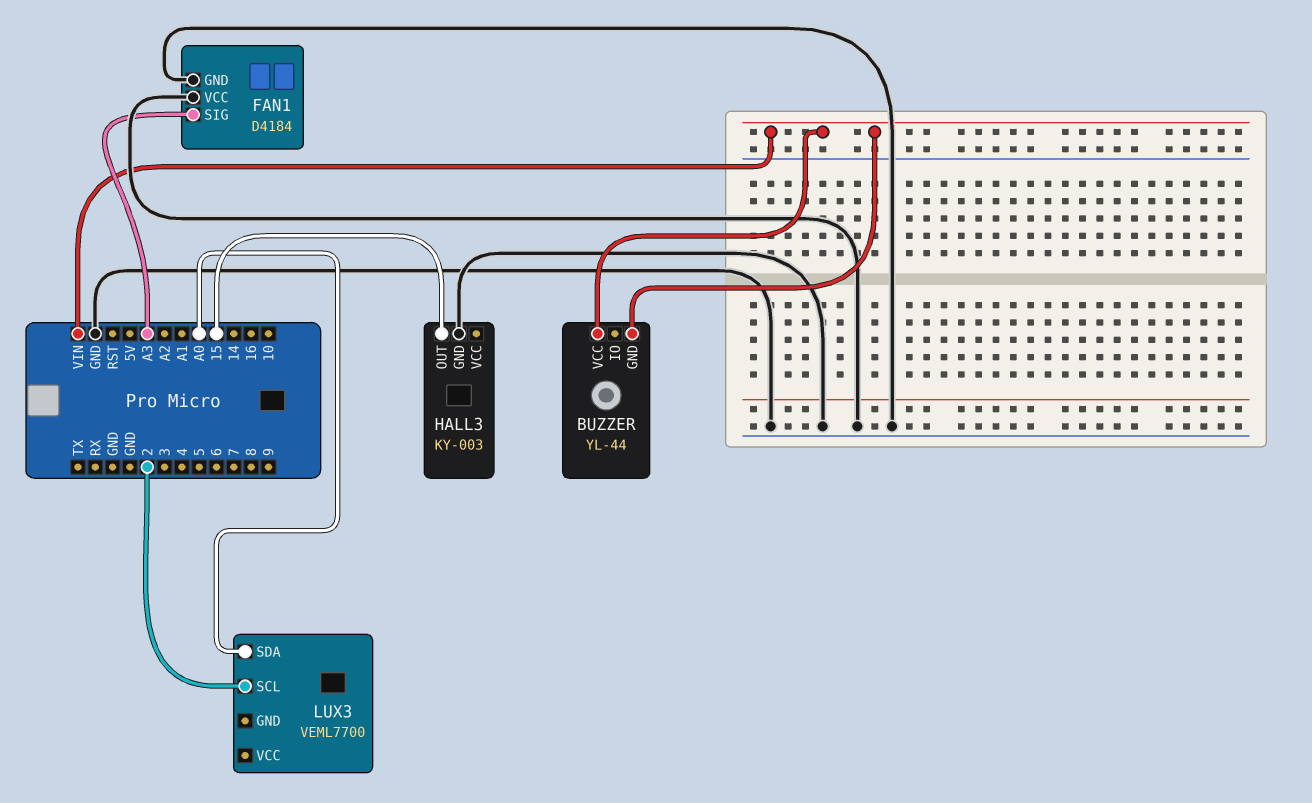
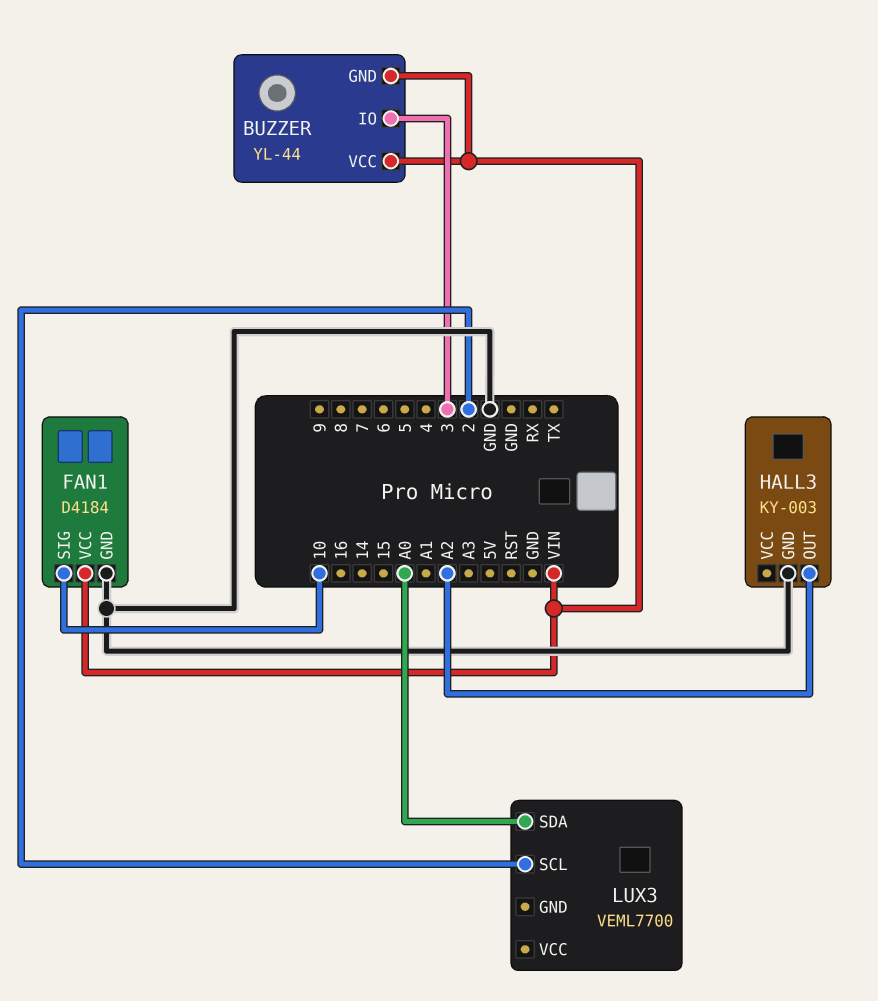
BUZZER pin IO: none -> 3
FAN1 pin SIG: A3 -> 10
FAN1 pin VCC: GND -> VIN
HALL3 pin OUT: 15 -> A2

